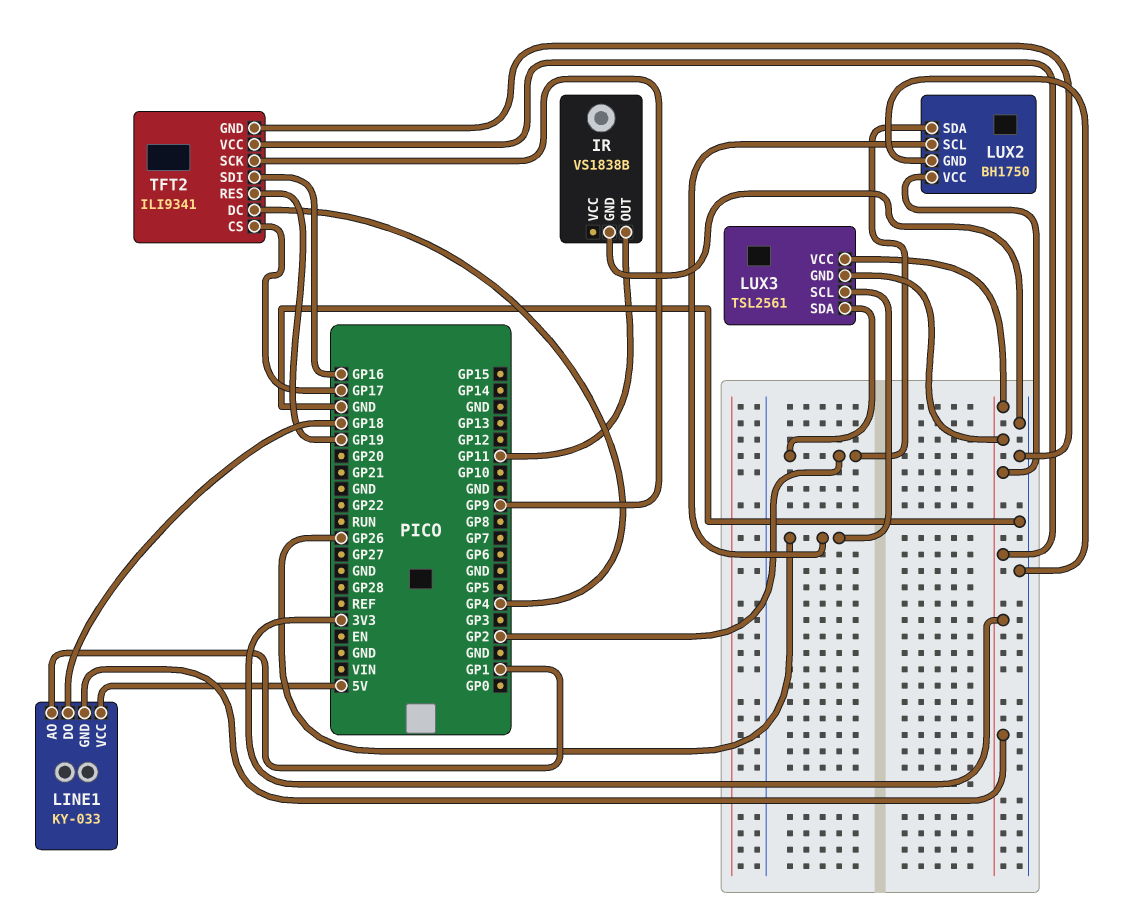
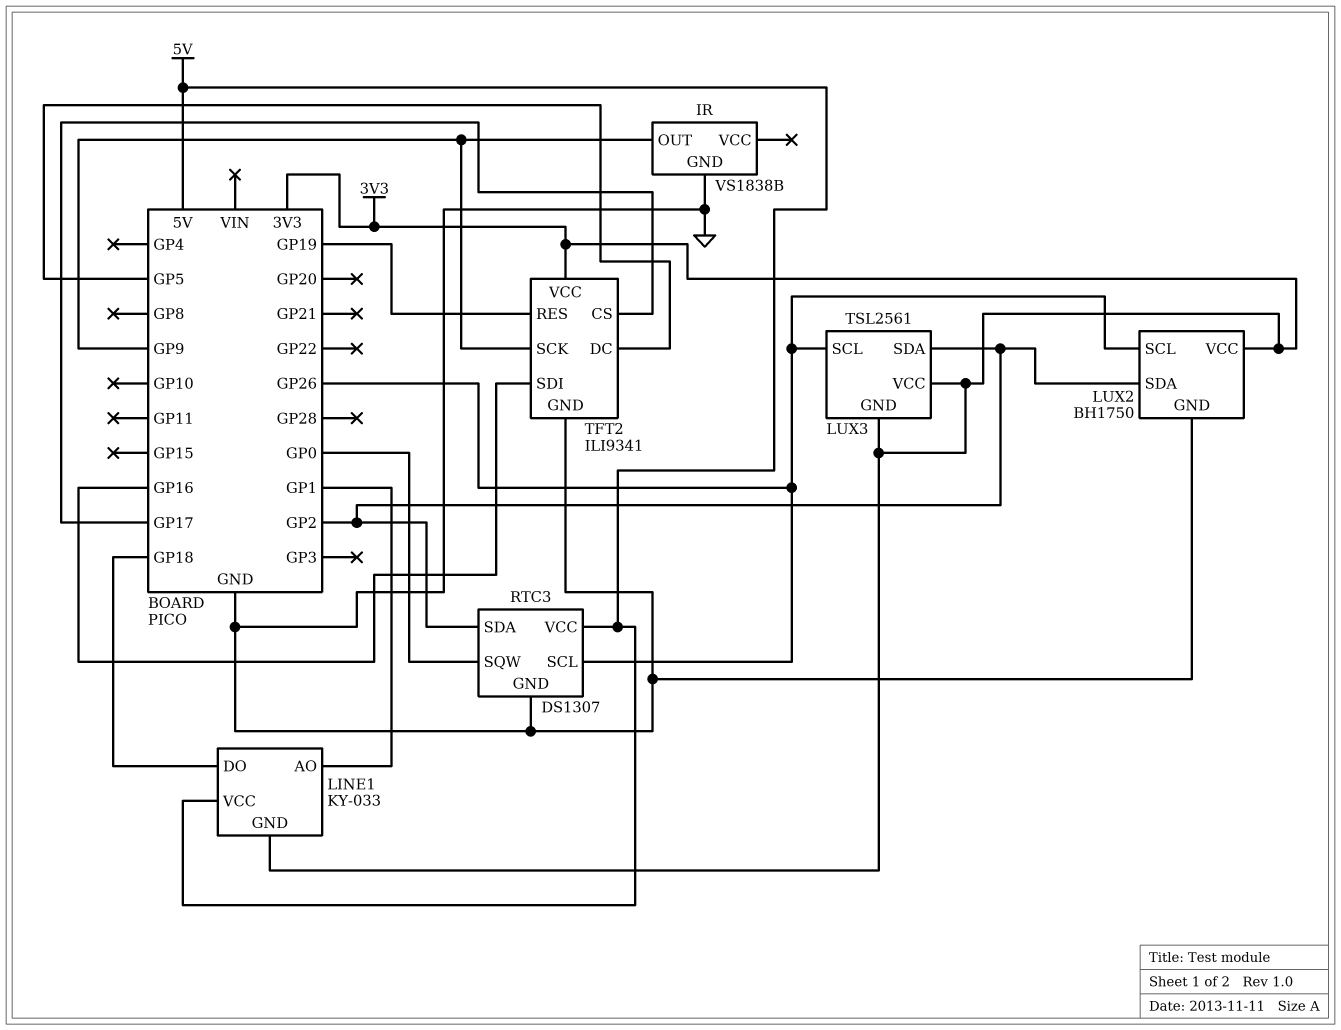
IR pin OUT: GP11 -> GP9
RTC3: none -> DS1307
RTC3 pin GND: none -> GND
RTC3 pin SCL: none -> GP26
RTC3 pin SDA: none -> GP2
RTC3 pin SQW: none -> GP0
RTC3 pin VCC: none -> 5V
TFT2 pin DC: GP4 -> GP5

